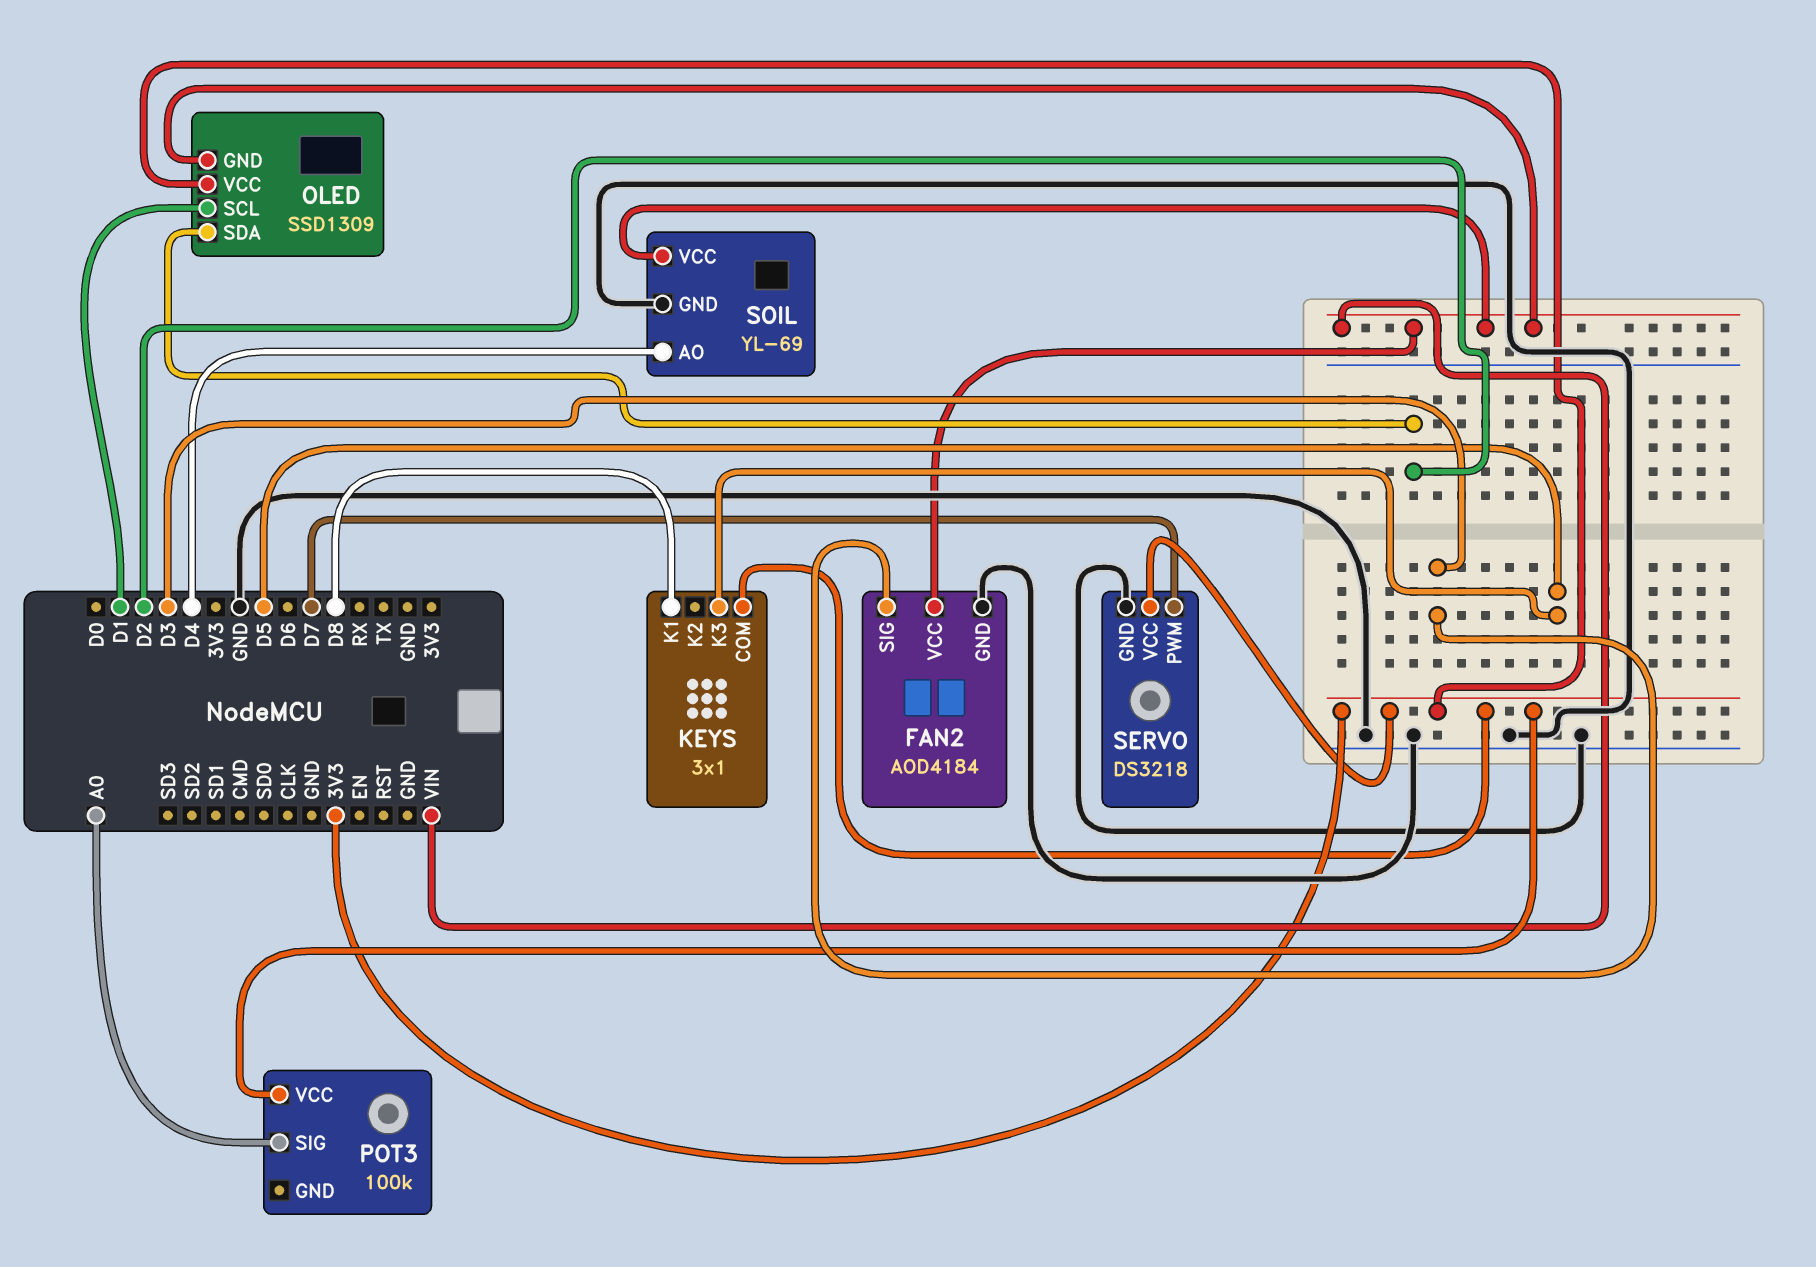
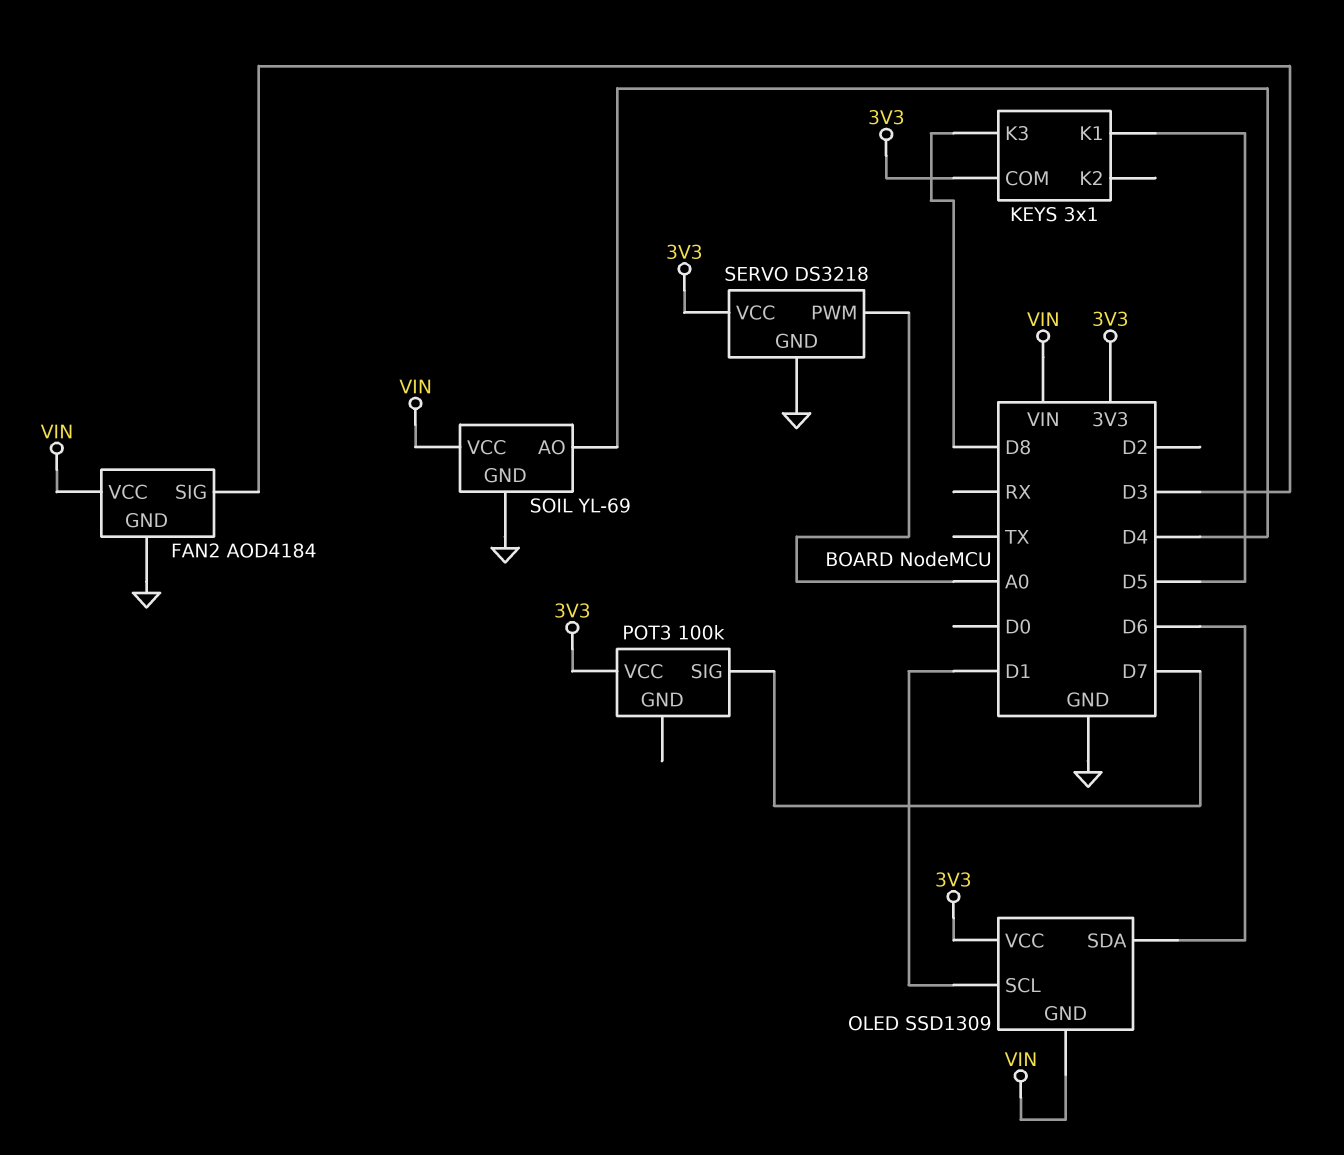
KEYS pin K1: D8 -> D5
KEYS pin K3: D5 -> D8
OLED pin SDA: D2 -> D6
POT3 pin SIG: A0 -> D7
SERVO pin PWM: D7 -> A0

